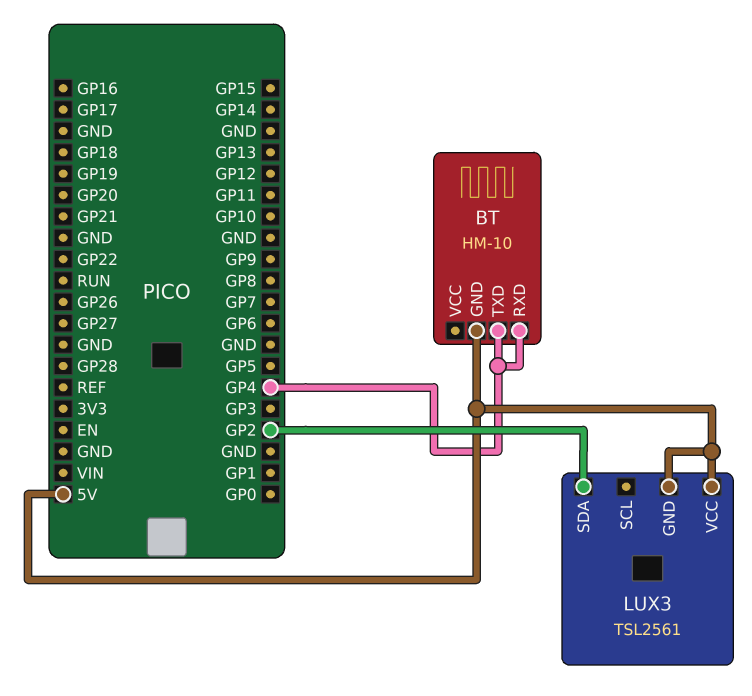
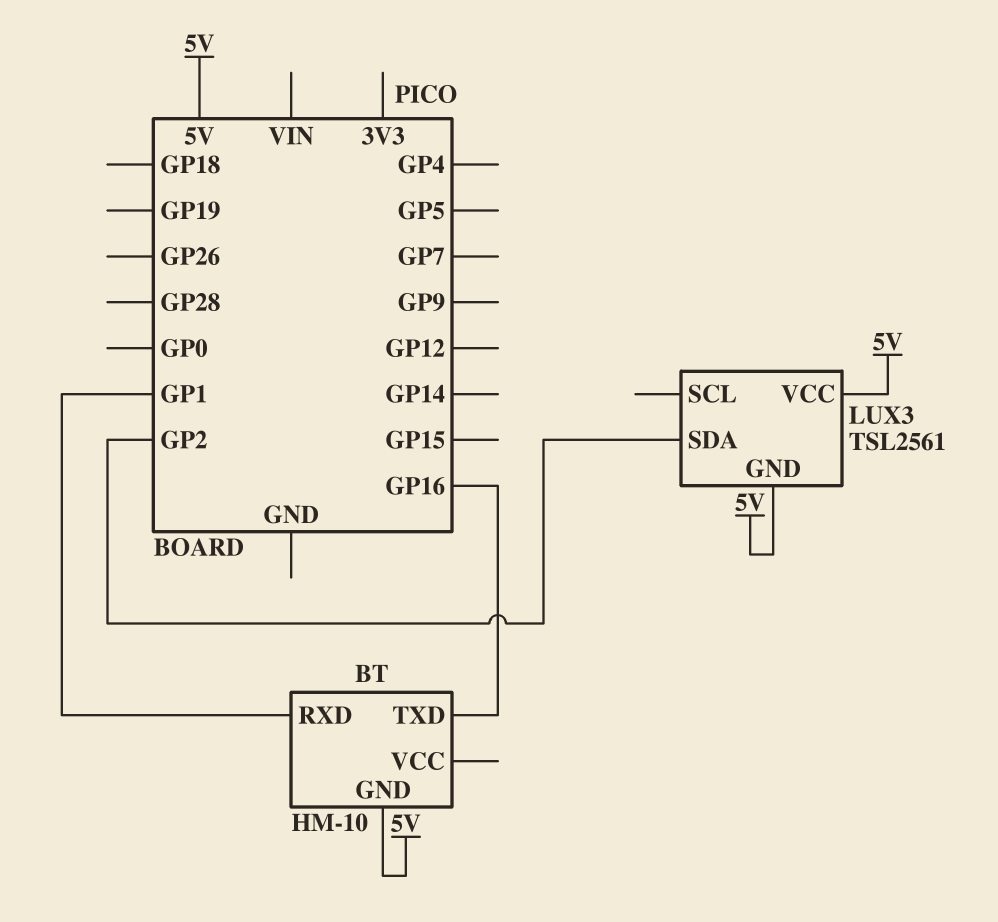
BT pin RXD: GP4 -> GP1
BT pin TXD: GP4 -> GP16

